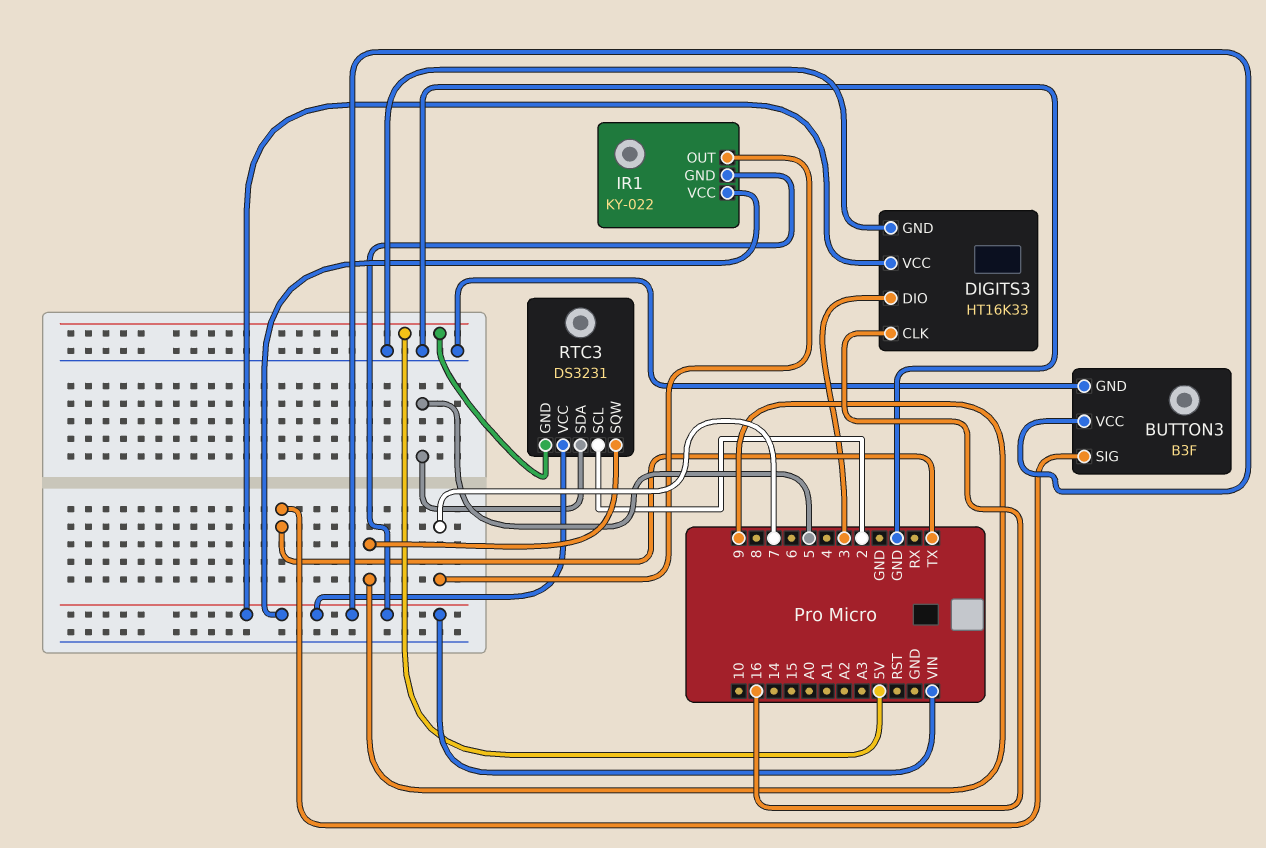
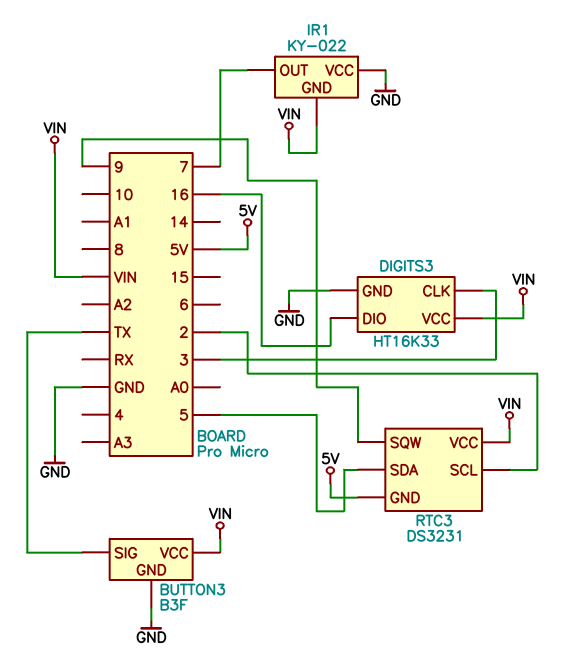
DIGITS3 pin CLK: 16 -> 3
DIGITS3 pin DIO: 3 -> 16
IR1 pin VCC: VIN -> GND

